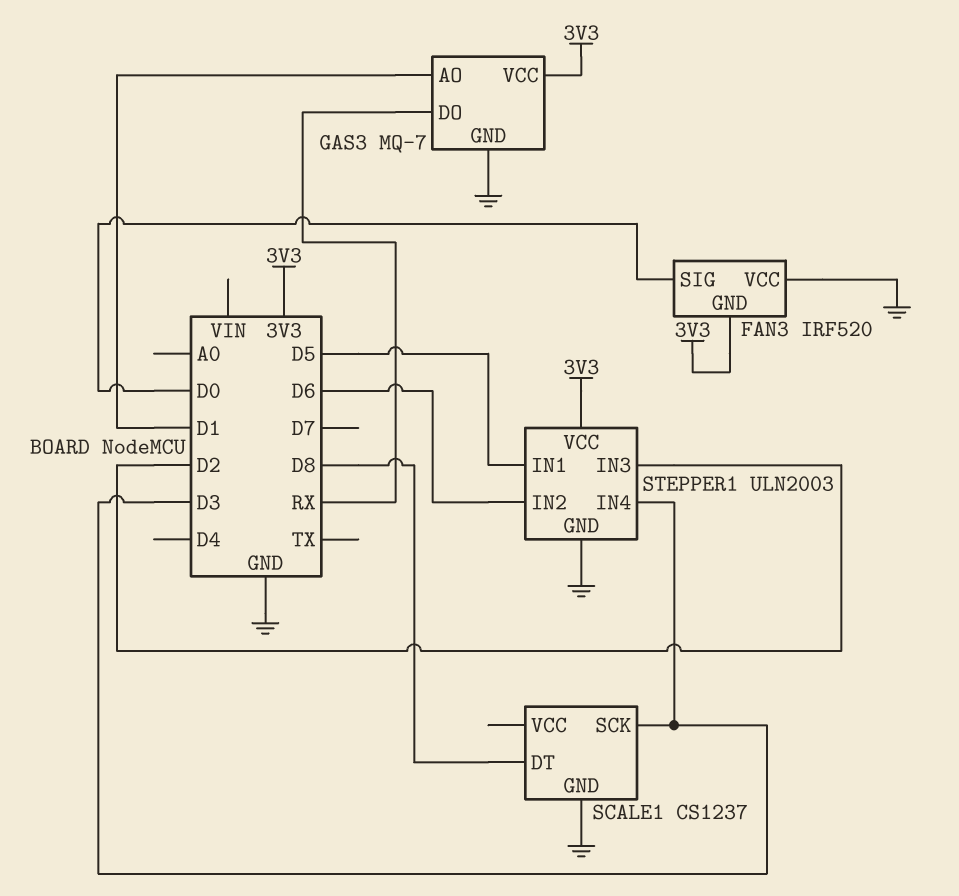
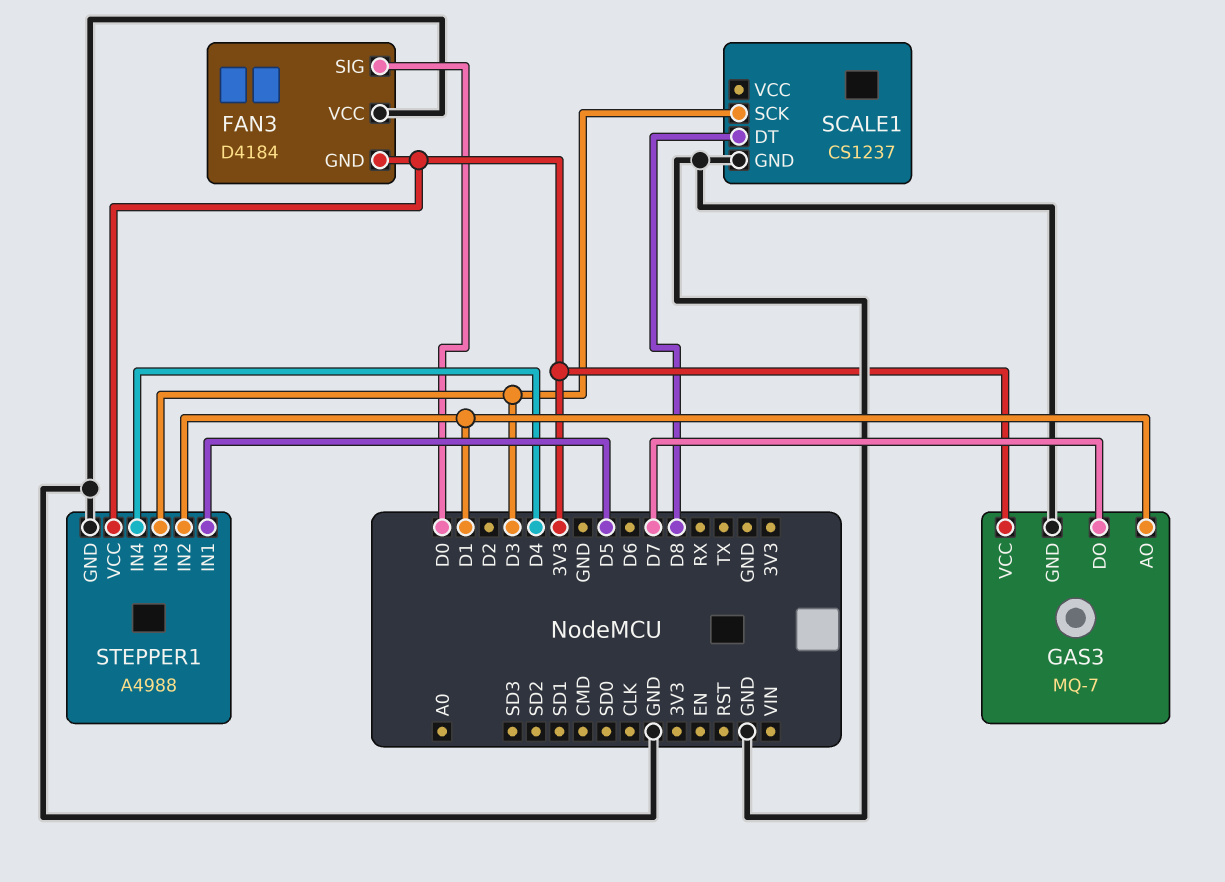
FAN3: IRF520 -> D4184
GAS3 pin DO: RX -> D7
STEPPER1: ULN2003 -> A4988
STEPPER1 pin IN2: D6 -> D1
STEPPER1 pin IN3: D2 -> D3
STEPPER1 pin IN4: D3 -> D4

